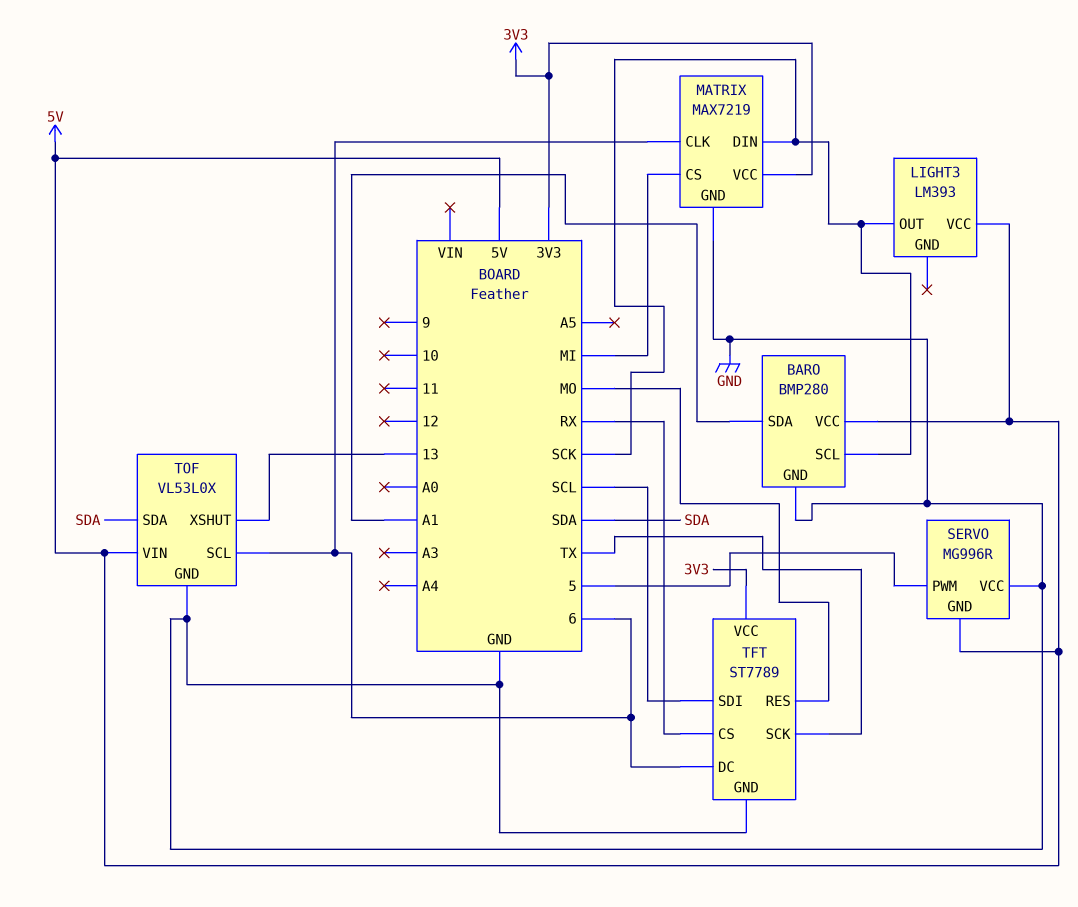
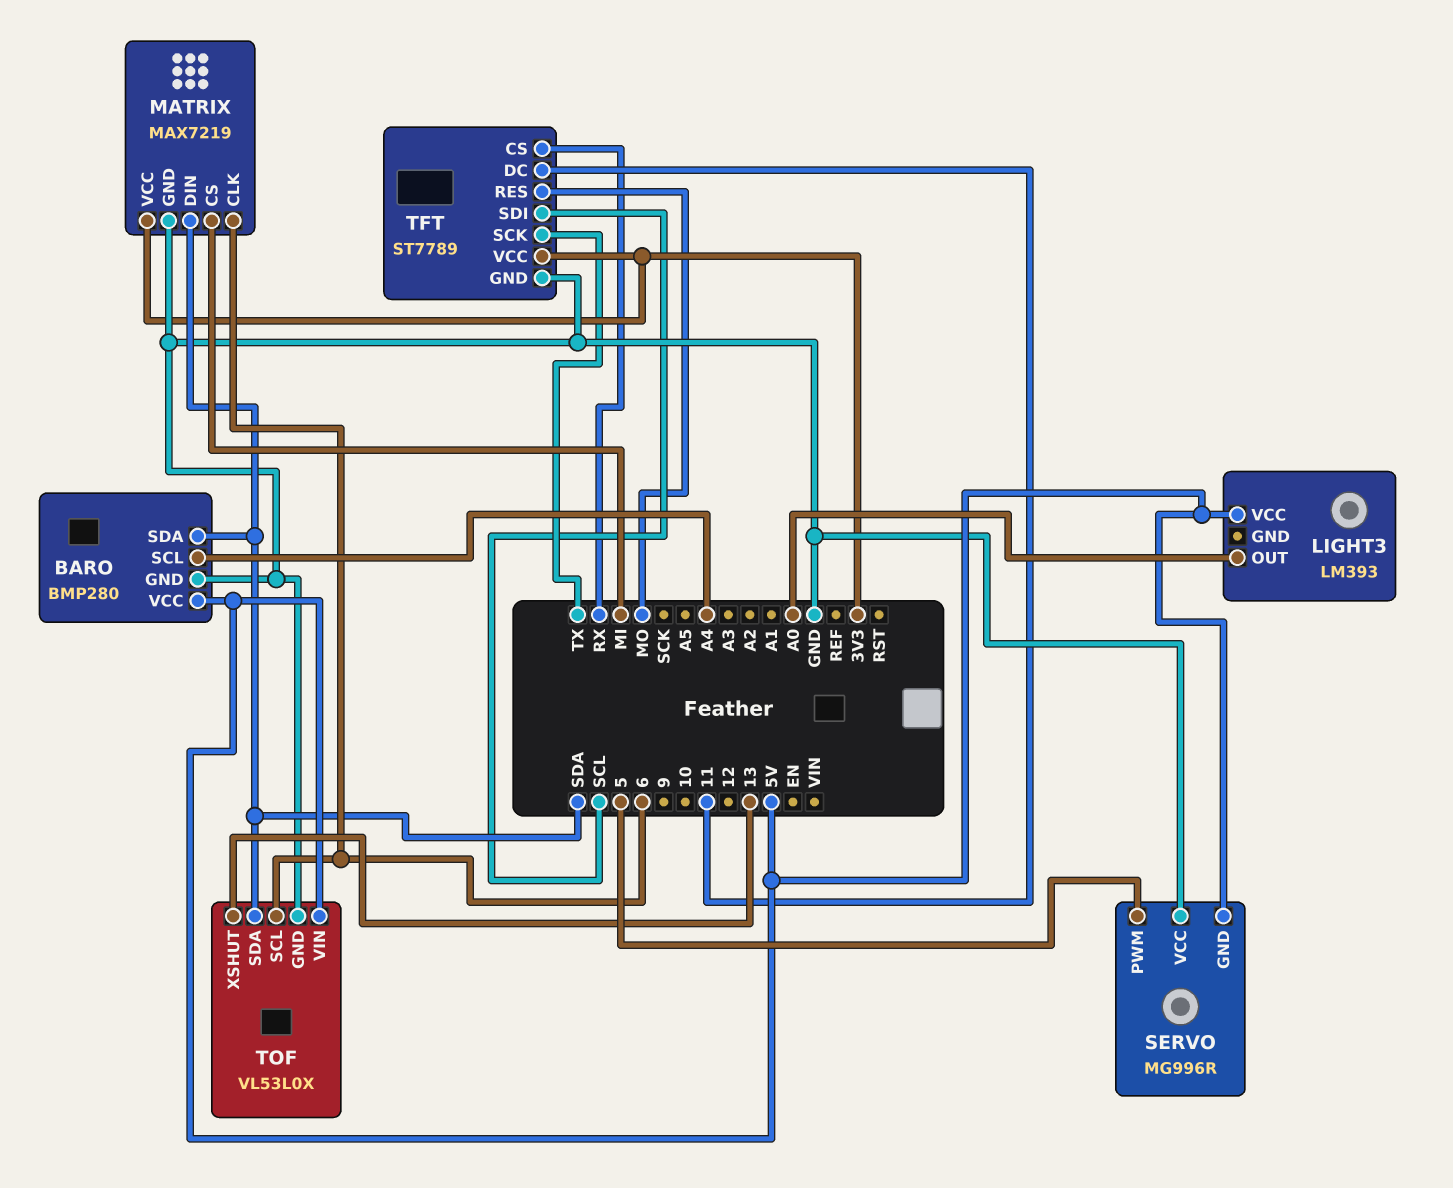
BARO pin SCL: SCK -> A4
BARO pin SDA: A1 -> SDA
LIGHT3 pin OUT: SCK -> A0
MATRIX pin DIN: SCK -> SDA
TFT pin DC: 6 -> 11

